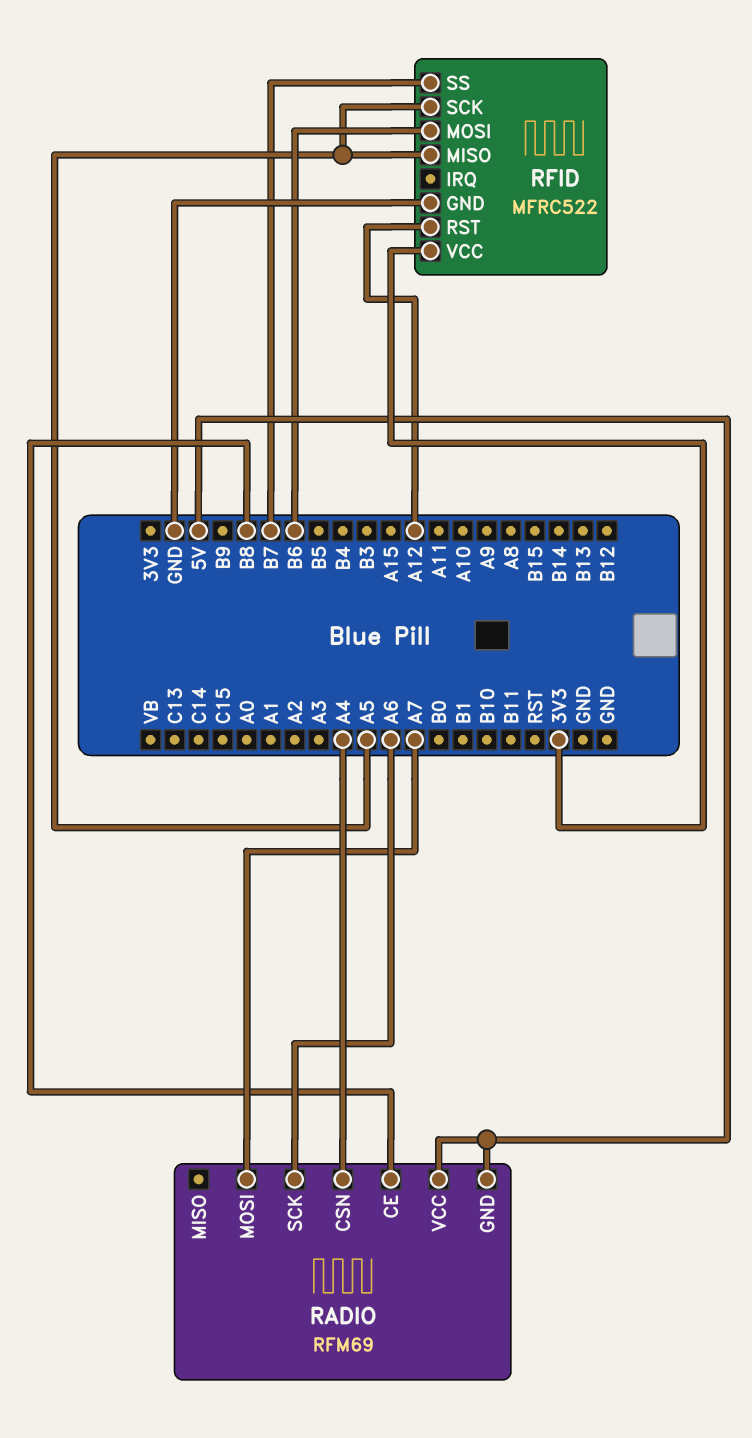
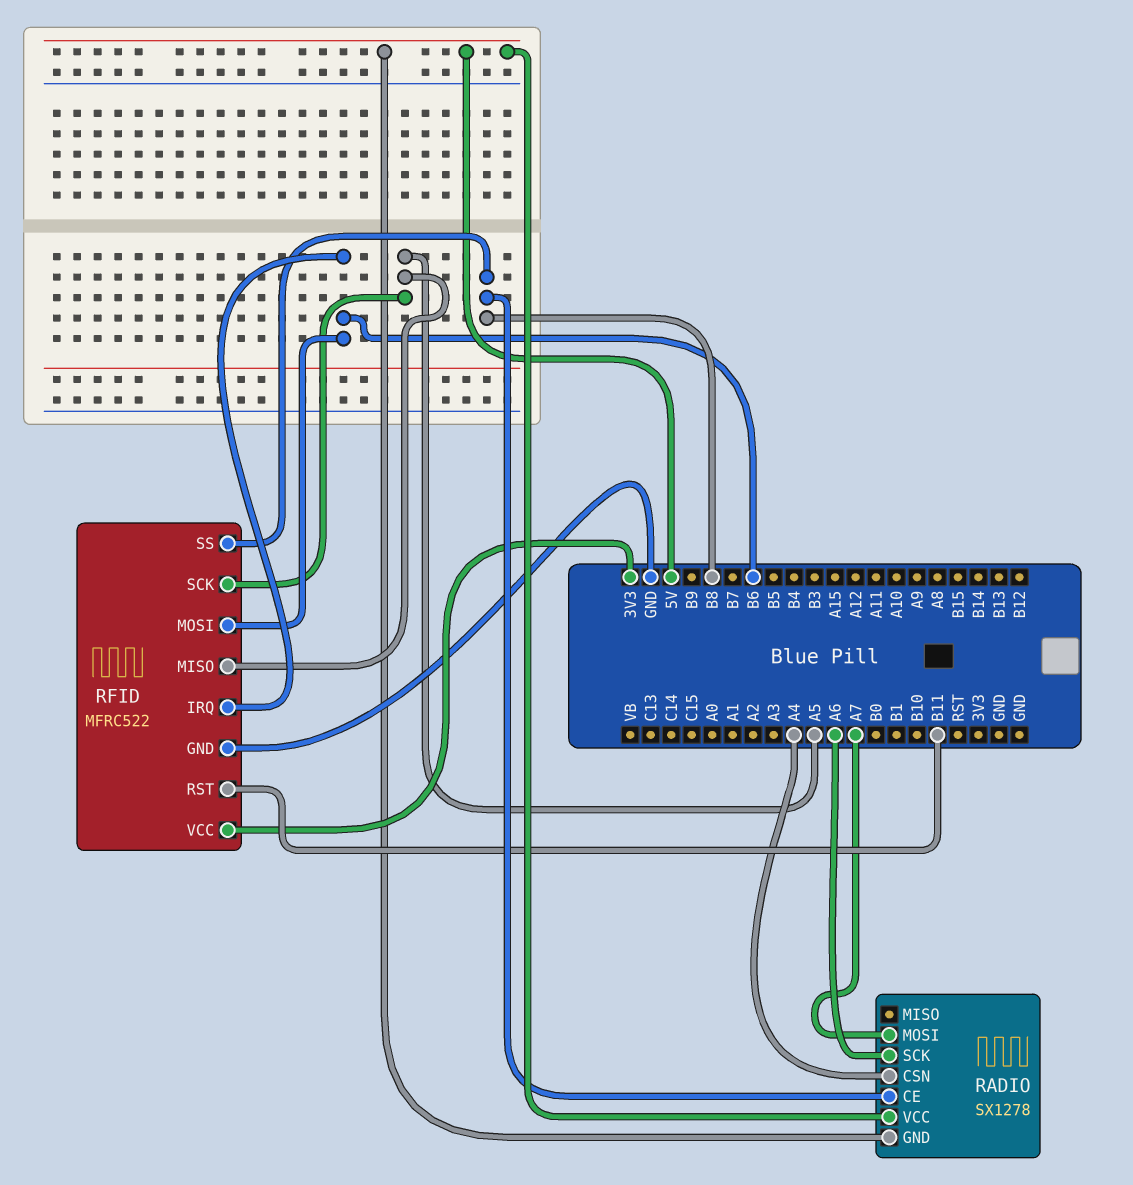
RADIO: RFM69 -> SX1278
RFID pin IRQ: none -> B6
RFID pin RST: A12 -> B11
RFID pin SS: B7 -> B8

